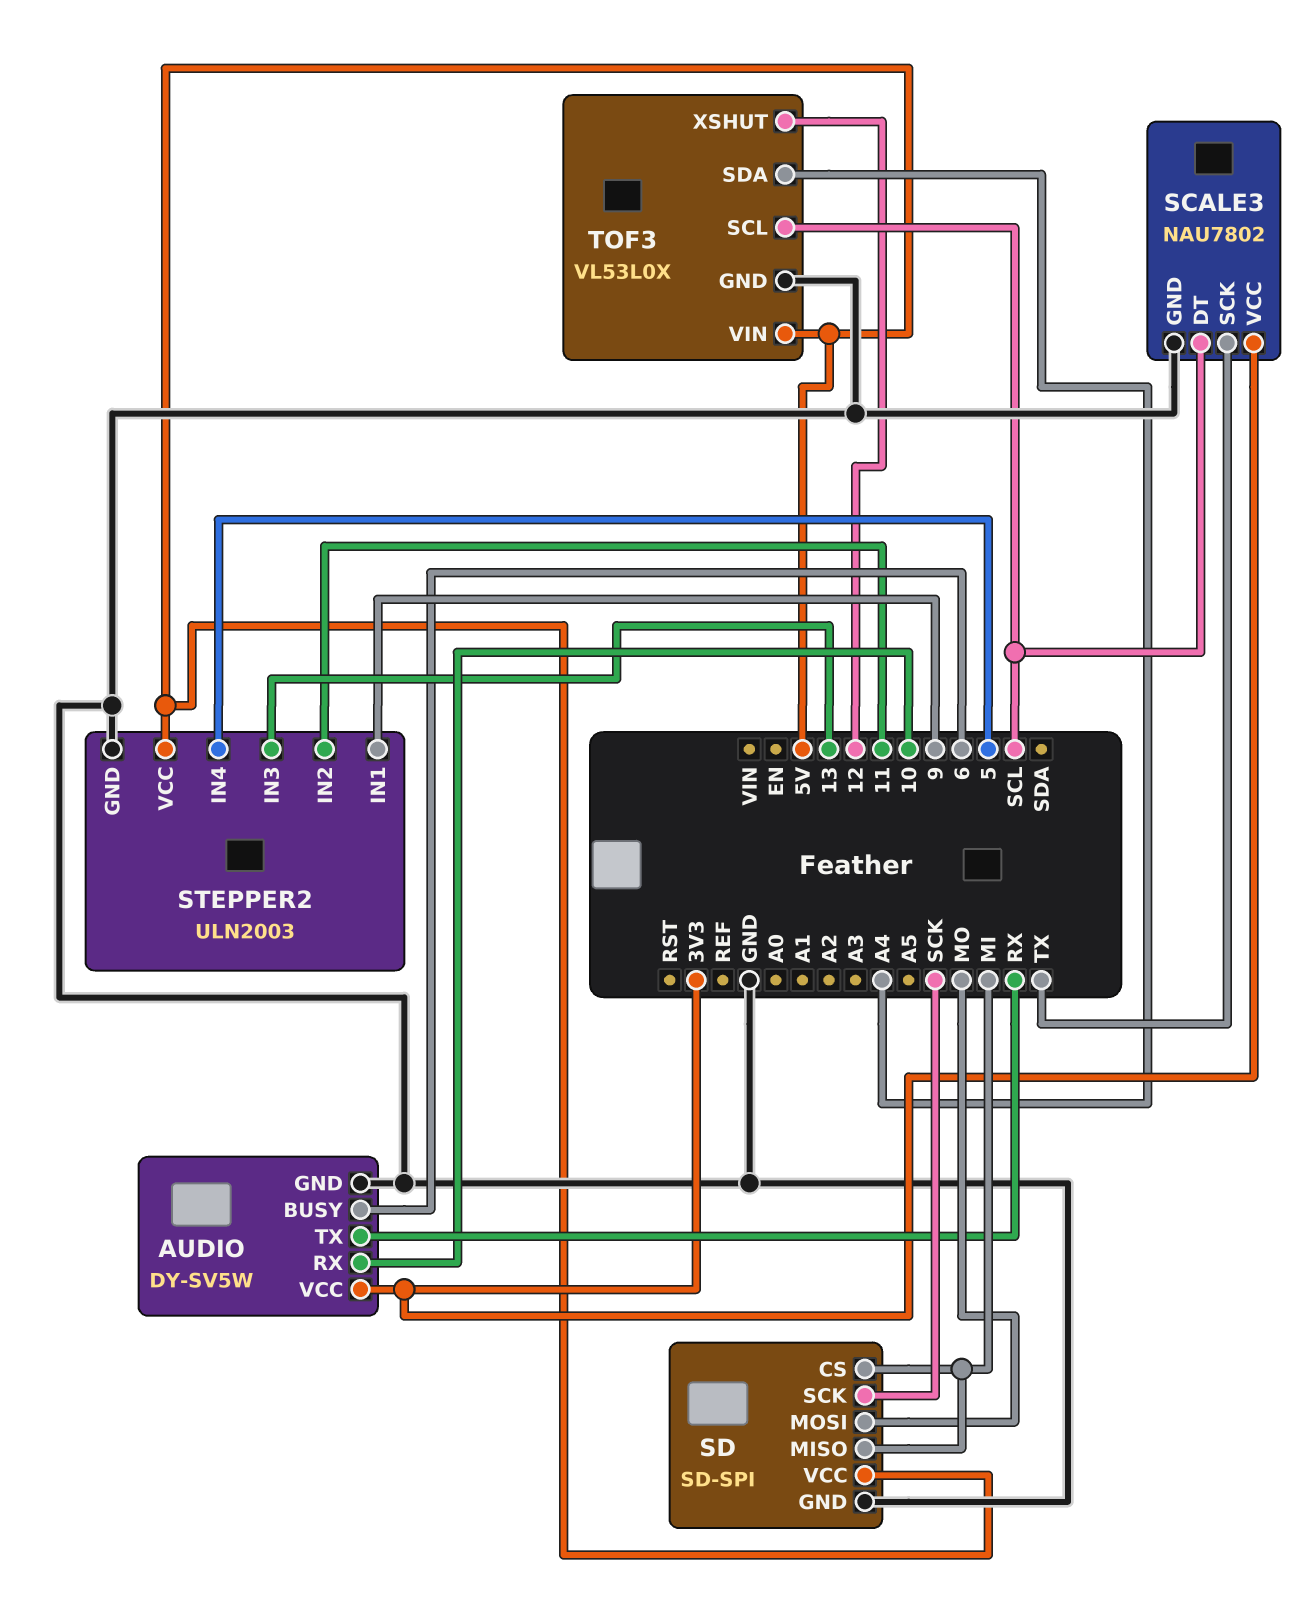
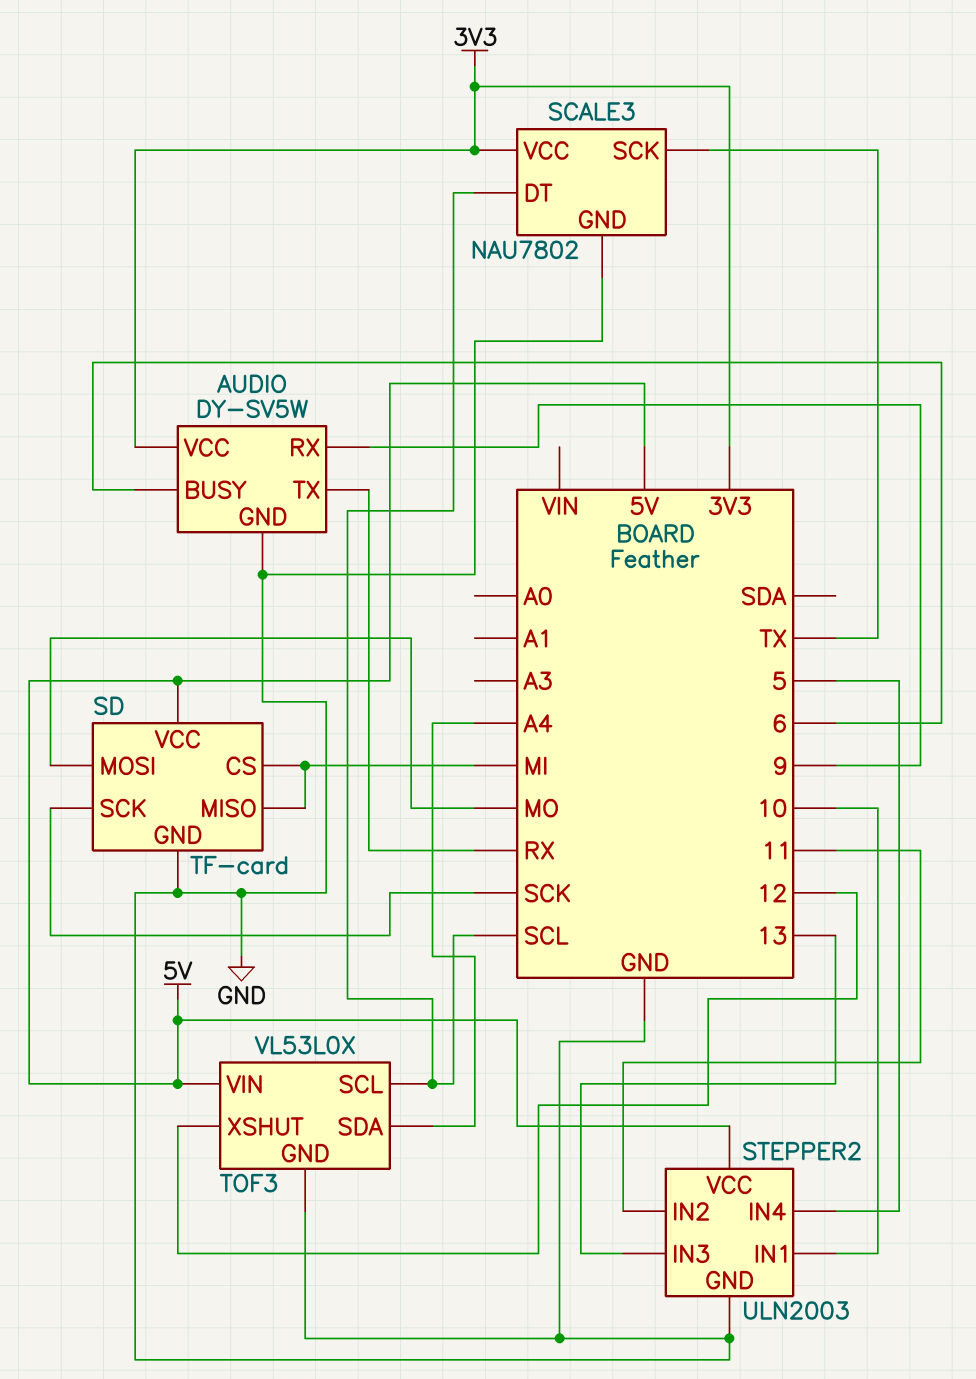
AUDIO pin RX: 10 -> 9
SD: SD-SPI -> TF-card
STEPPER2 pin IN1: 9 -> 10

